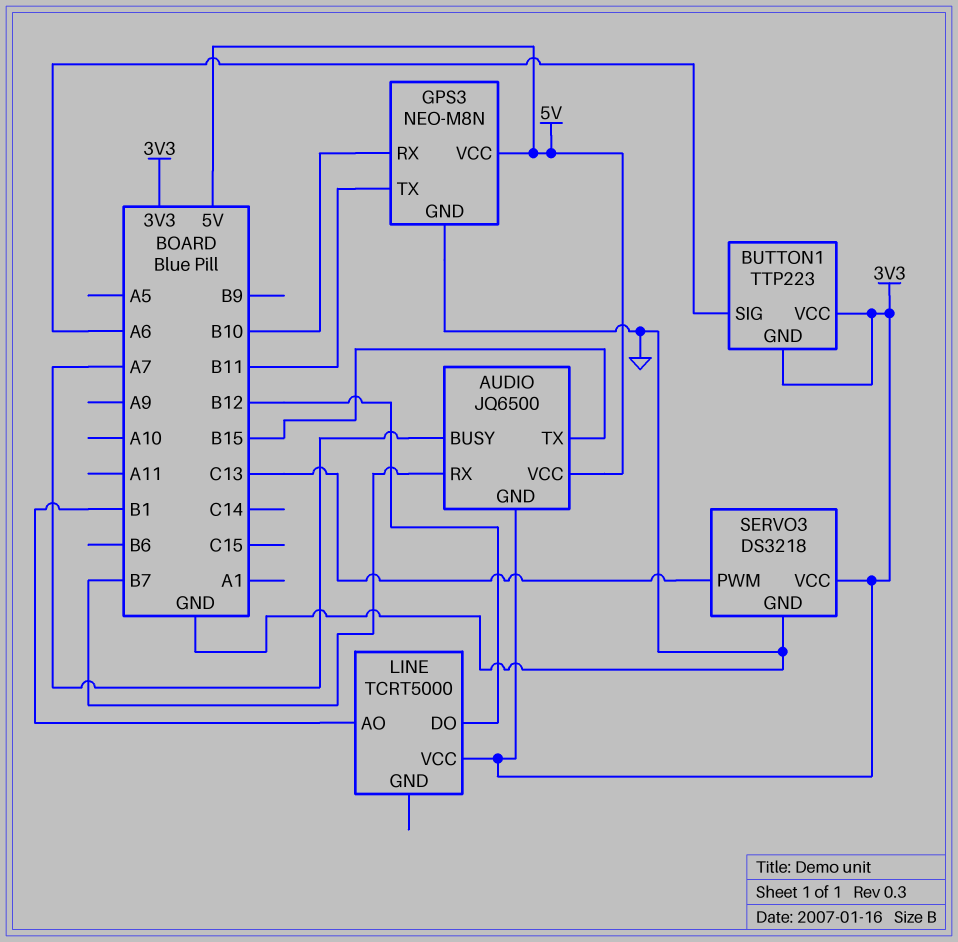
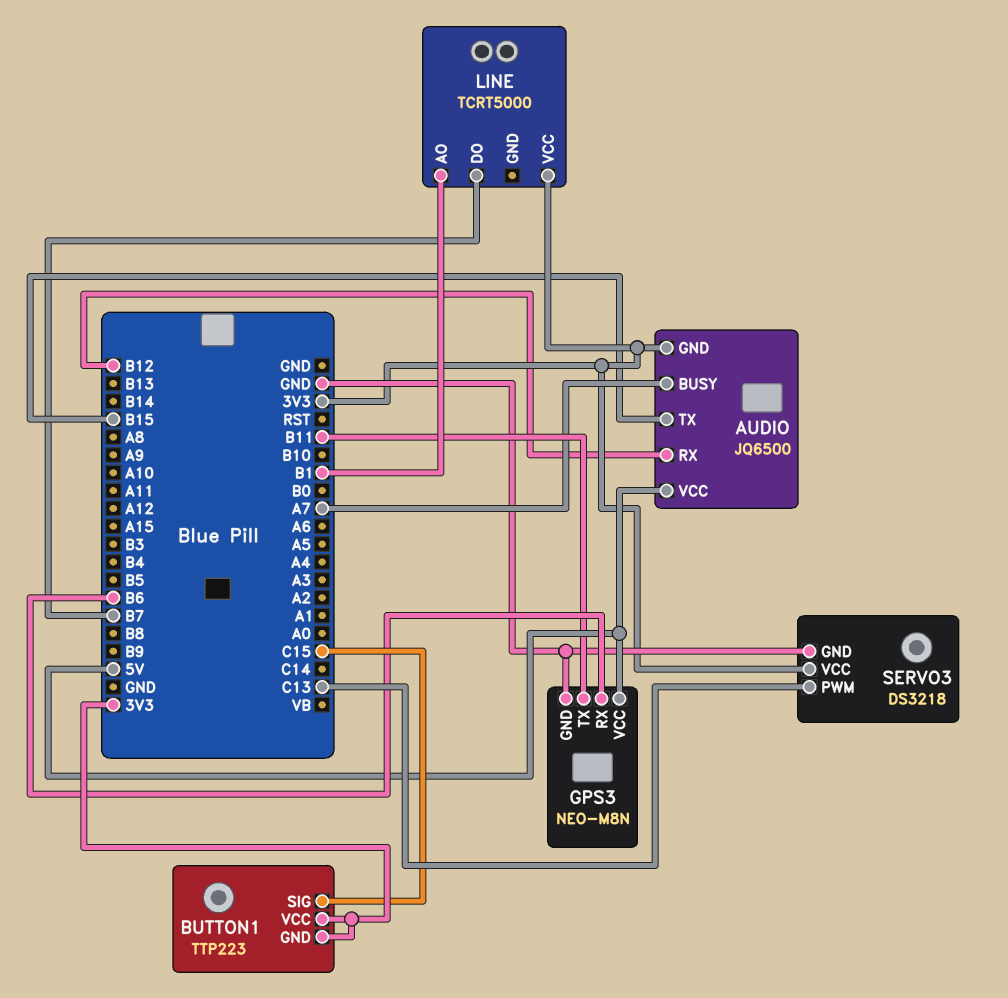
AUDIO pin RX: B7 -> B12
BUTTON1 pin SIG: A6 -> C15
GPS3 pin RX: B10 -> B6
LINE pin DO: B12 -> B7

